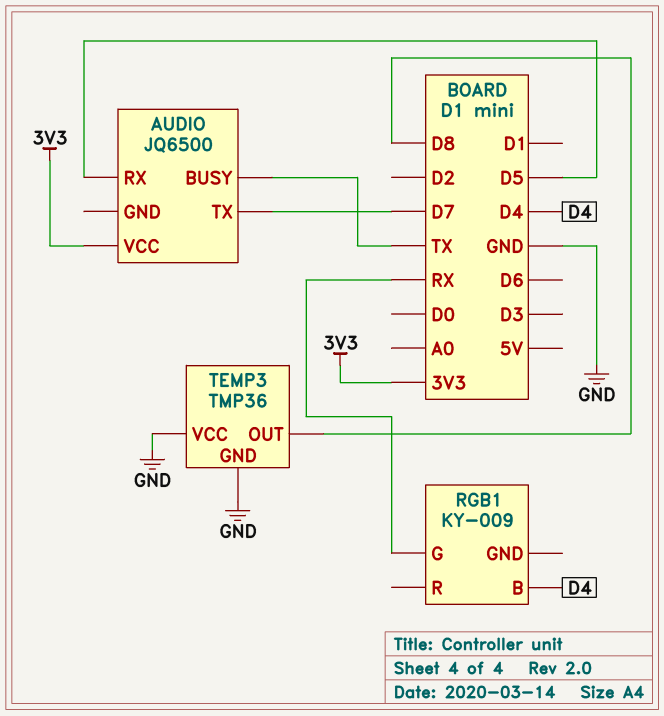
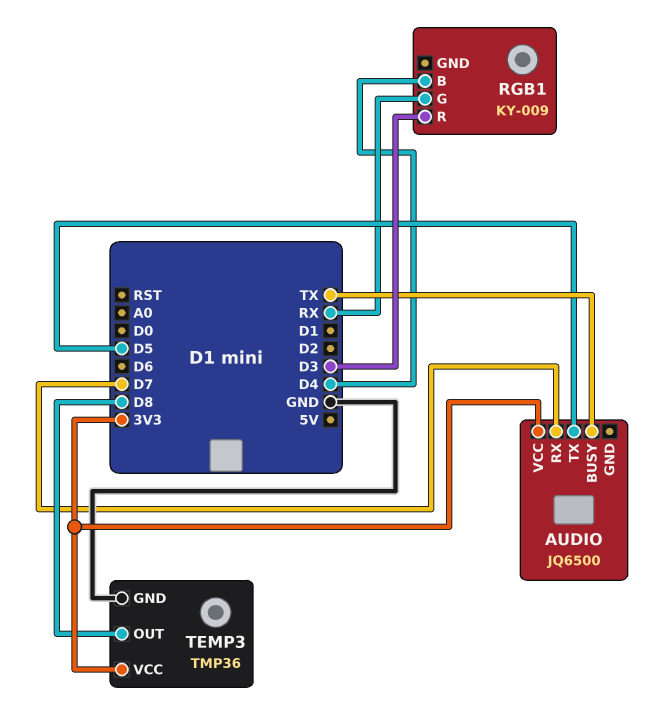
AUDIO pin RX: D5 -> D7
AUDIO pin TX: D7 -> D5
RGB1 pin R: none -> D3
TEMP3 pin VCC: GND -> 3V3

